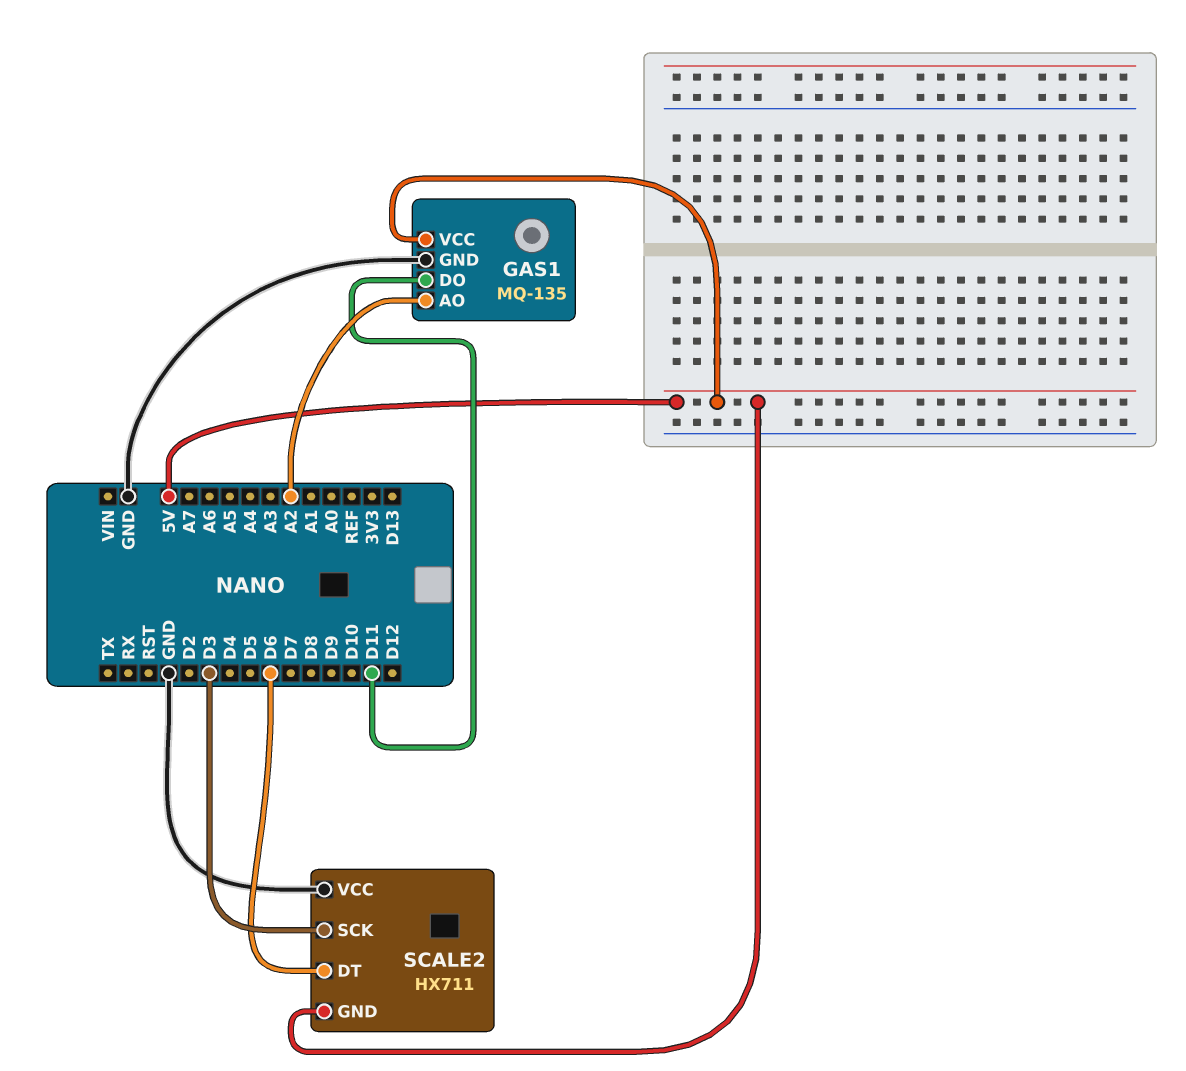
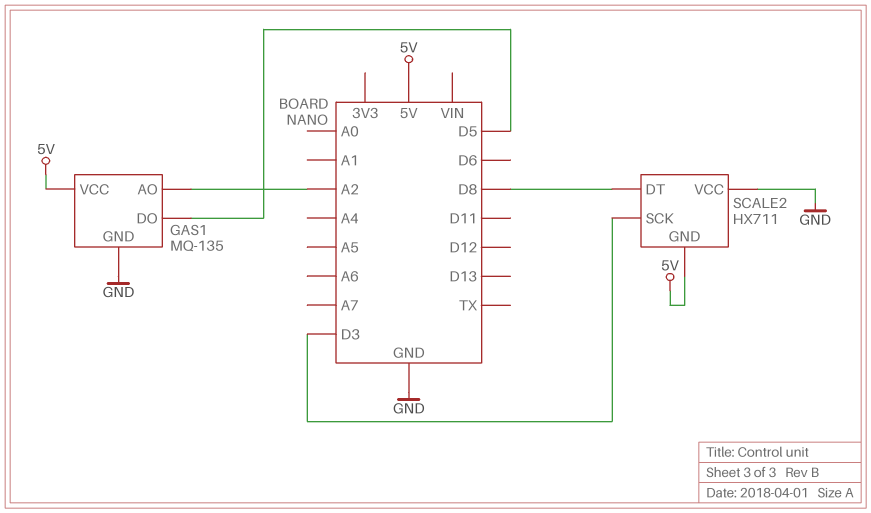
GAS1 pin DO: D11 -> D5
SCALE2 pin DT: D6 -> D8

